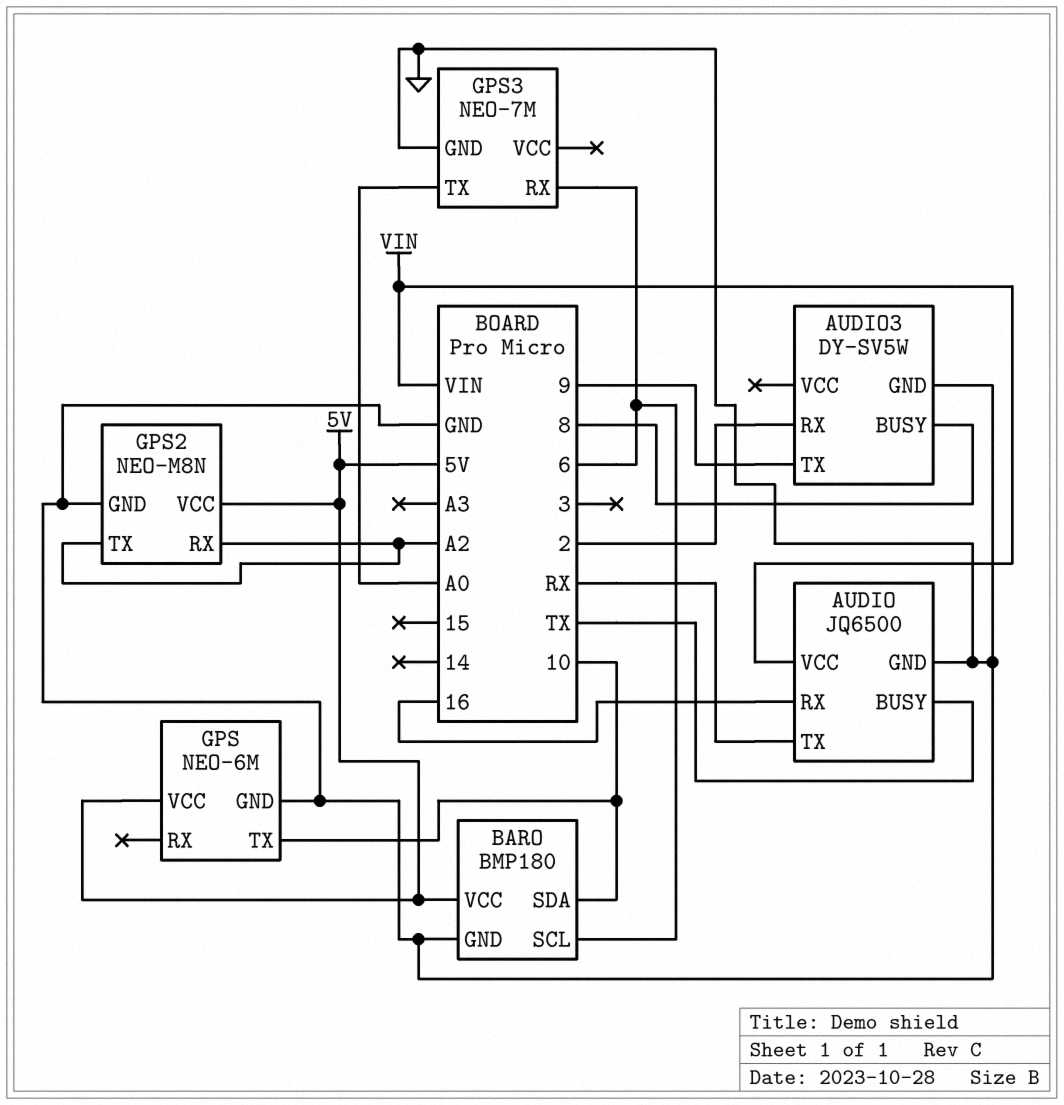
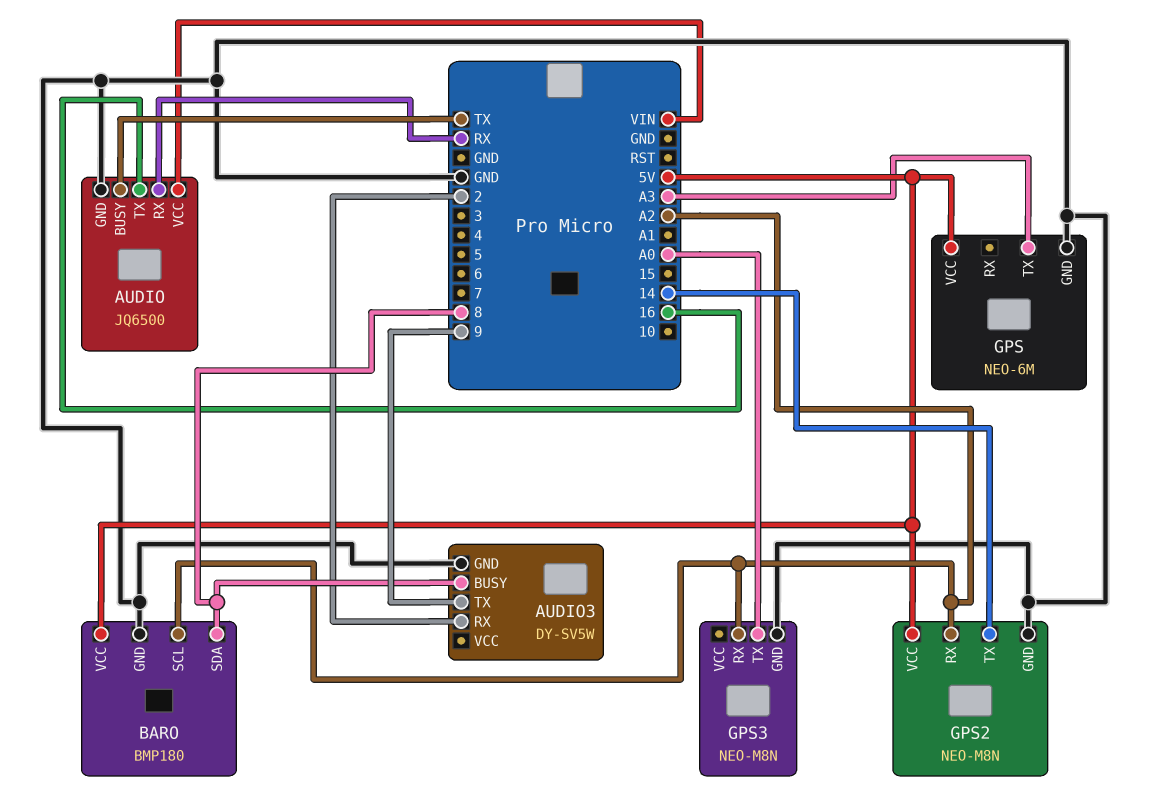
AUDIO pin RX: 16 -> RX
AUDIO pin TX: RX -> 16
BARO pin SCL: 6 -> A2
BARO pin SDA: 10 -> 8
GPS pin TX: 10 -> A3
GPS2 pin TX: A2 -> 14
GPS3: NEO-7M -> NEO-M8N
GPS3 pin RX: 6 -> A2

